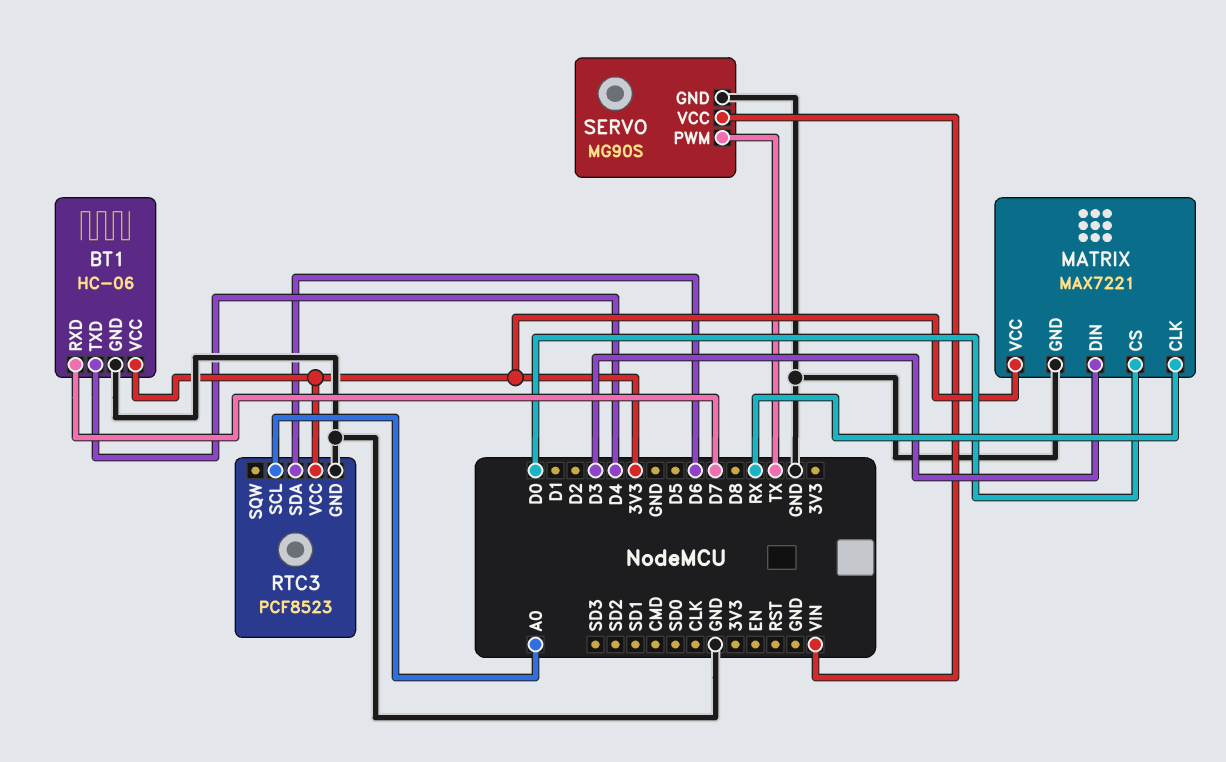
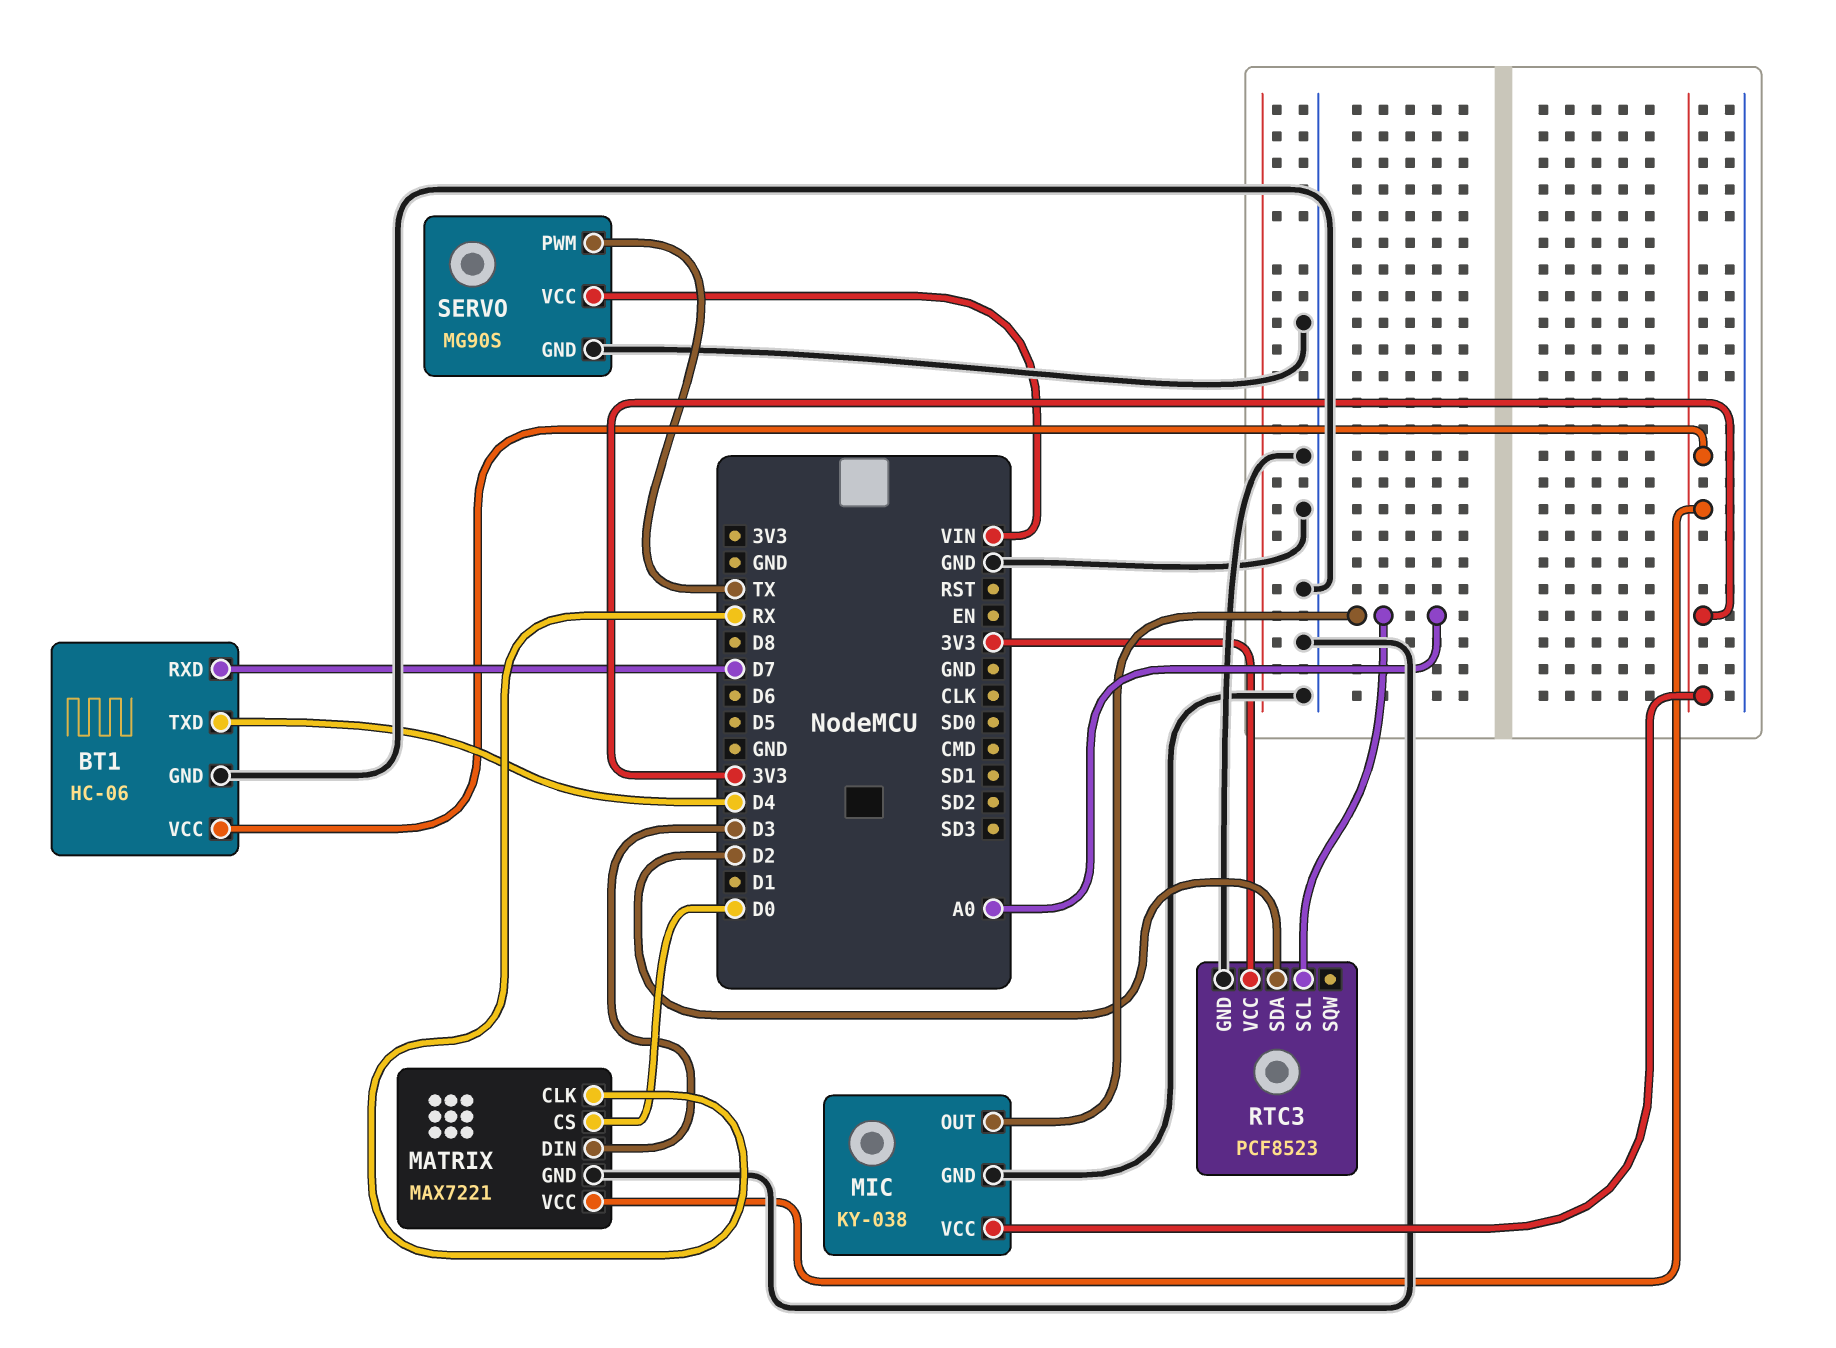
MIC: none -> KY-038
MIC pin GND: none -> GND
MIC pin OUT: none -> A0
MIC pin VCC: none -> 3V3
RTC3 pin SDA: D6 -> D2

